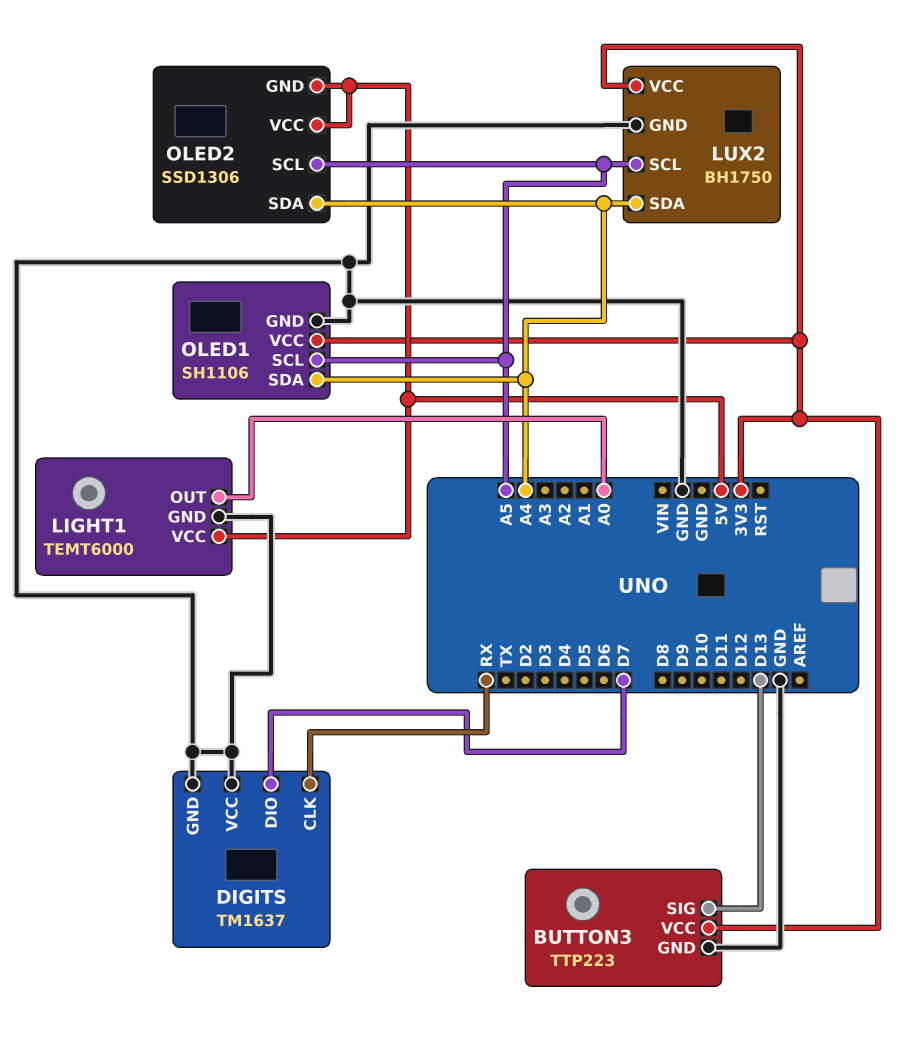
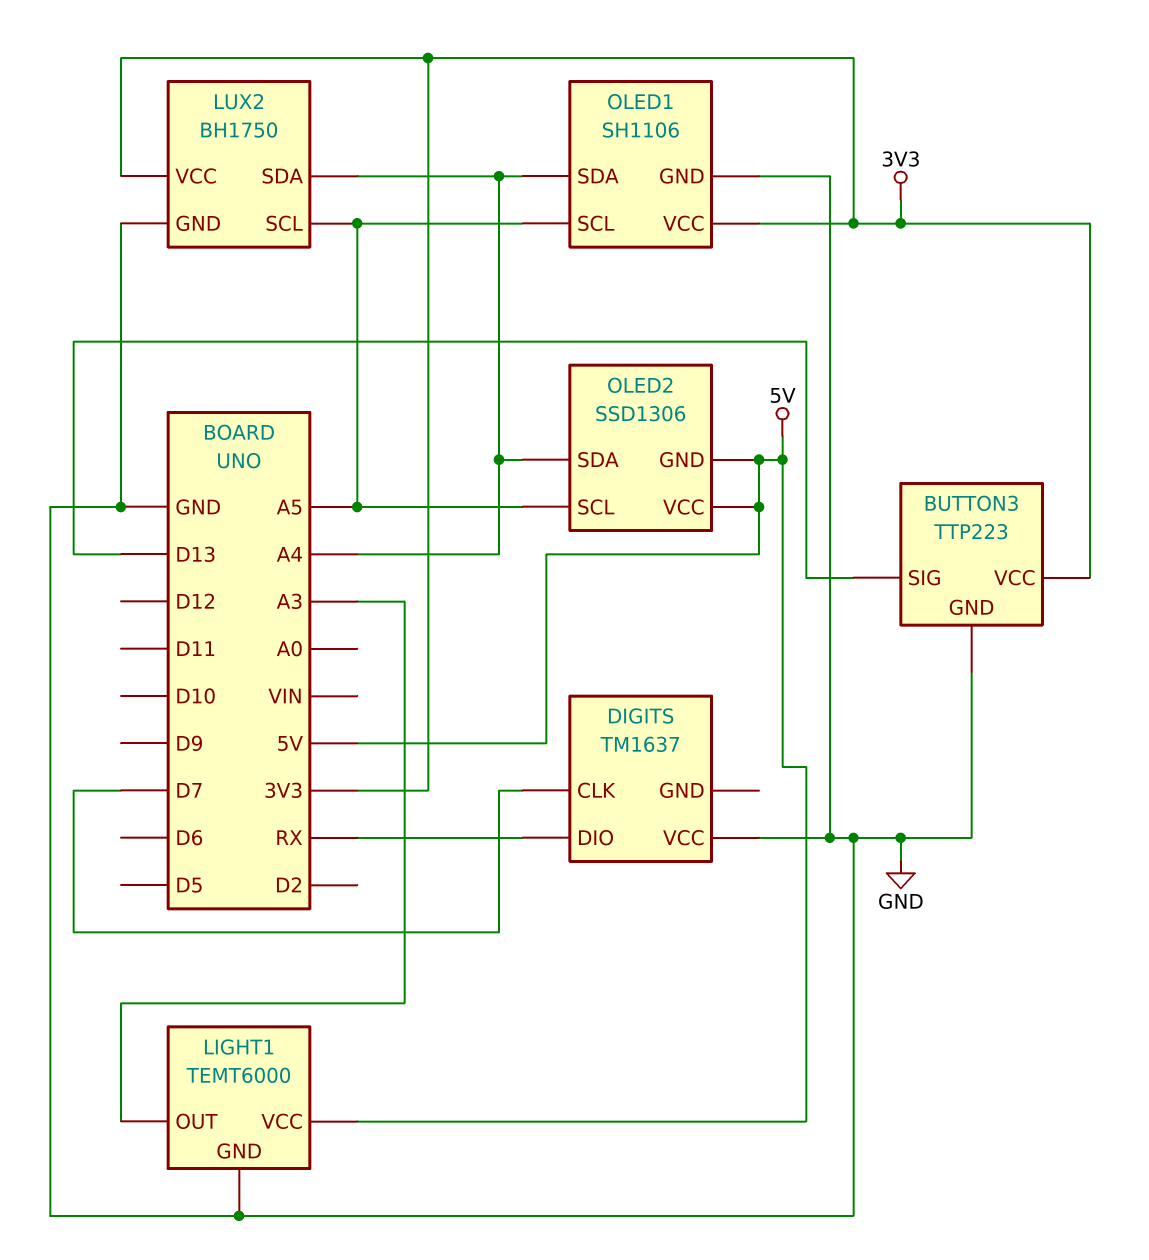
DIGITS pin CLK: RX -> D7
DIGITS pin DIO: D7 -> RX
DIGITS pin GND: GND -> none
LIGHT1 pin OUT: A0 -> A3

